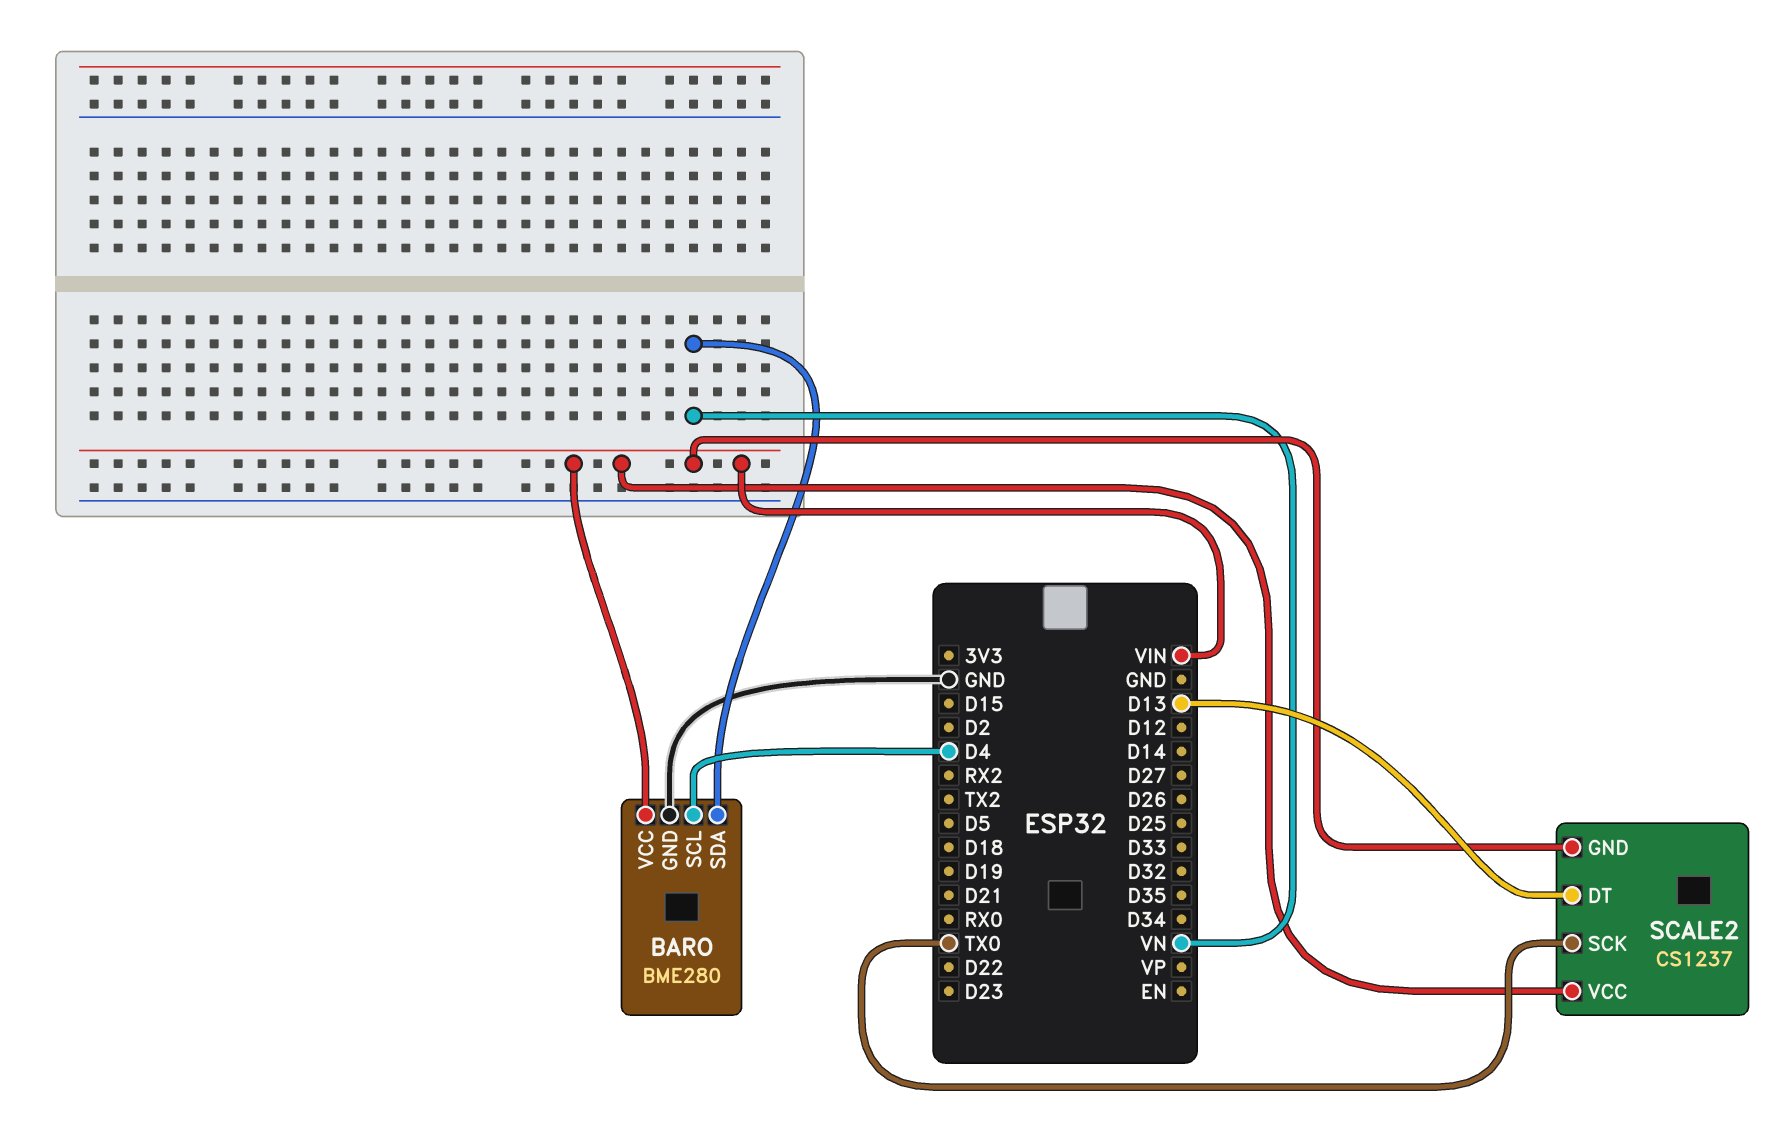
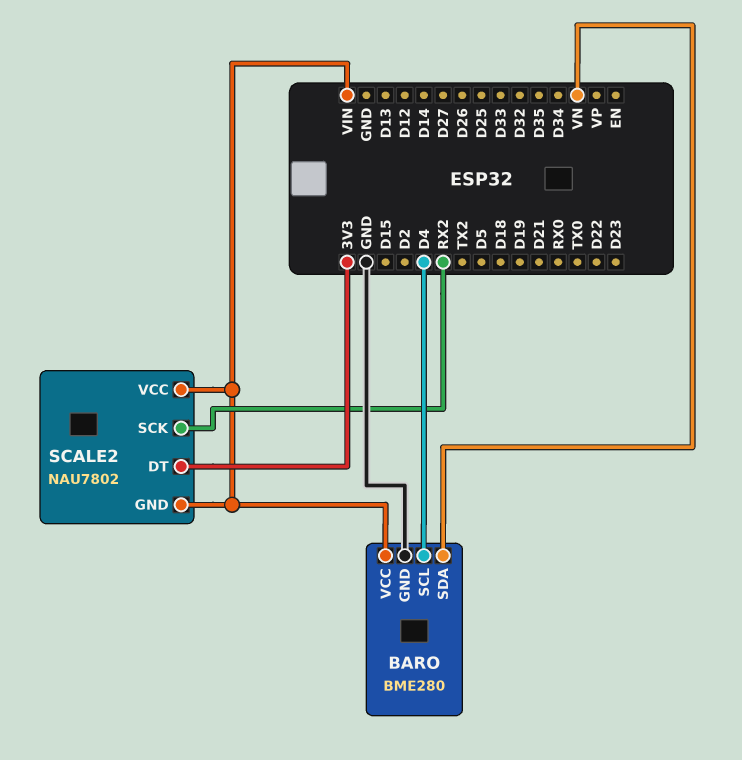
SCALE2: CS1237 -> NAU7802
SCALE2 pin DT: D13 -> 3V3
SCALE2 pin SCK: TX0 -> RX2

